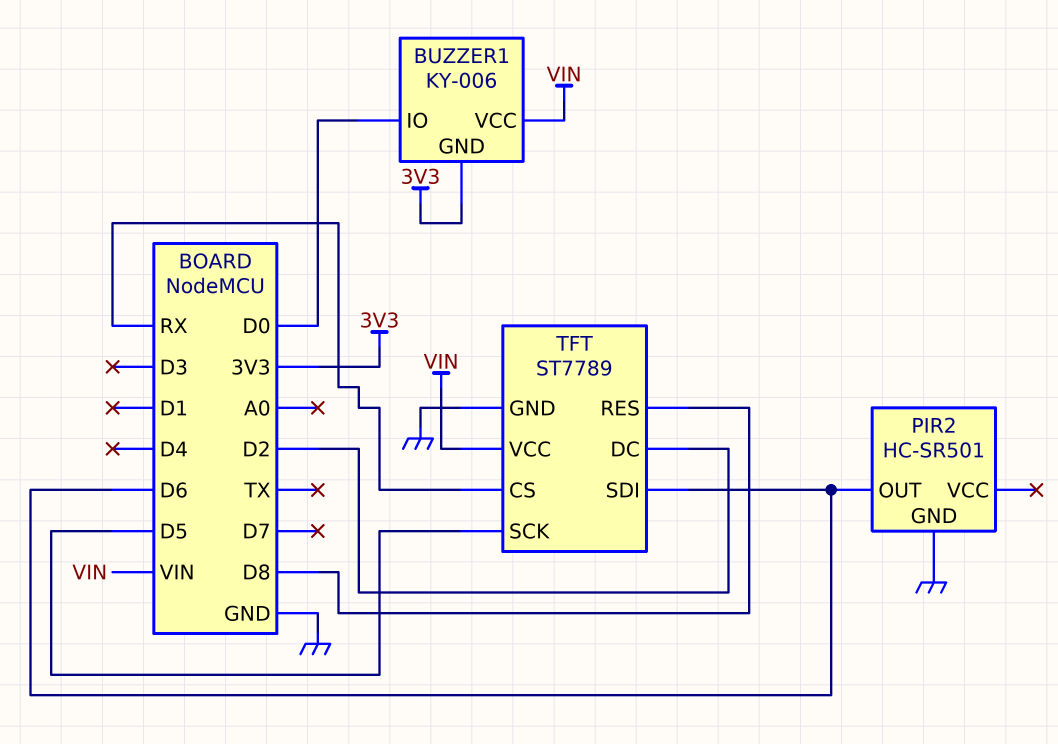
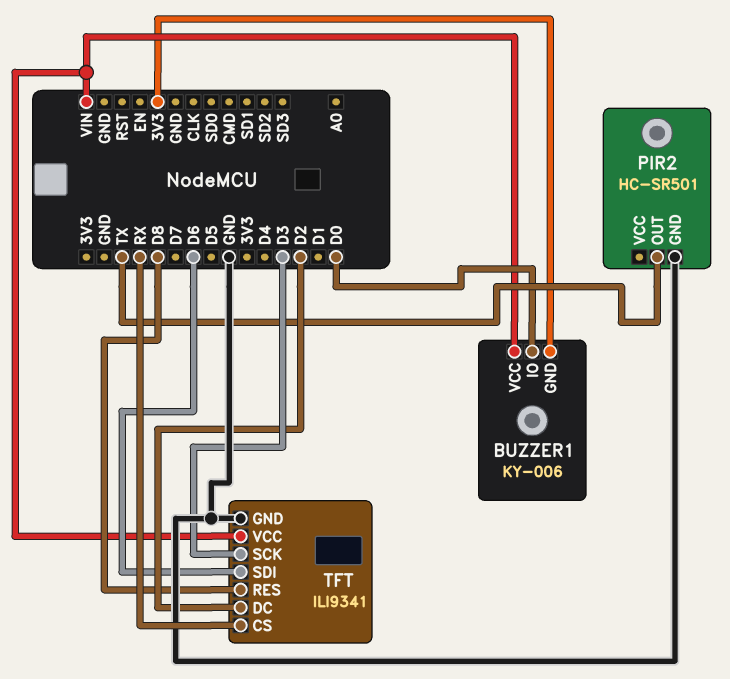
PIR2 pin OUT: D6 -> TX
TFT: ST7789 -> ILI9341
TFT pin SCK: D5 -> D3

